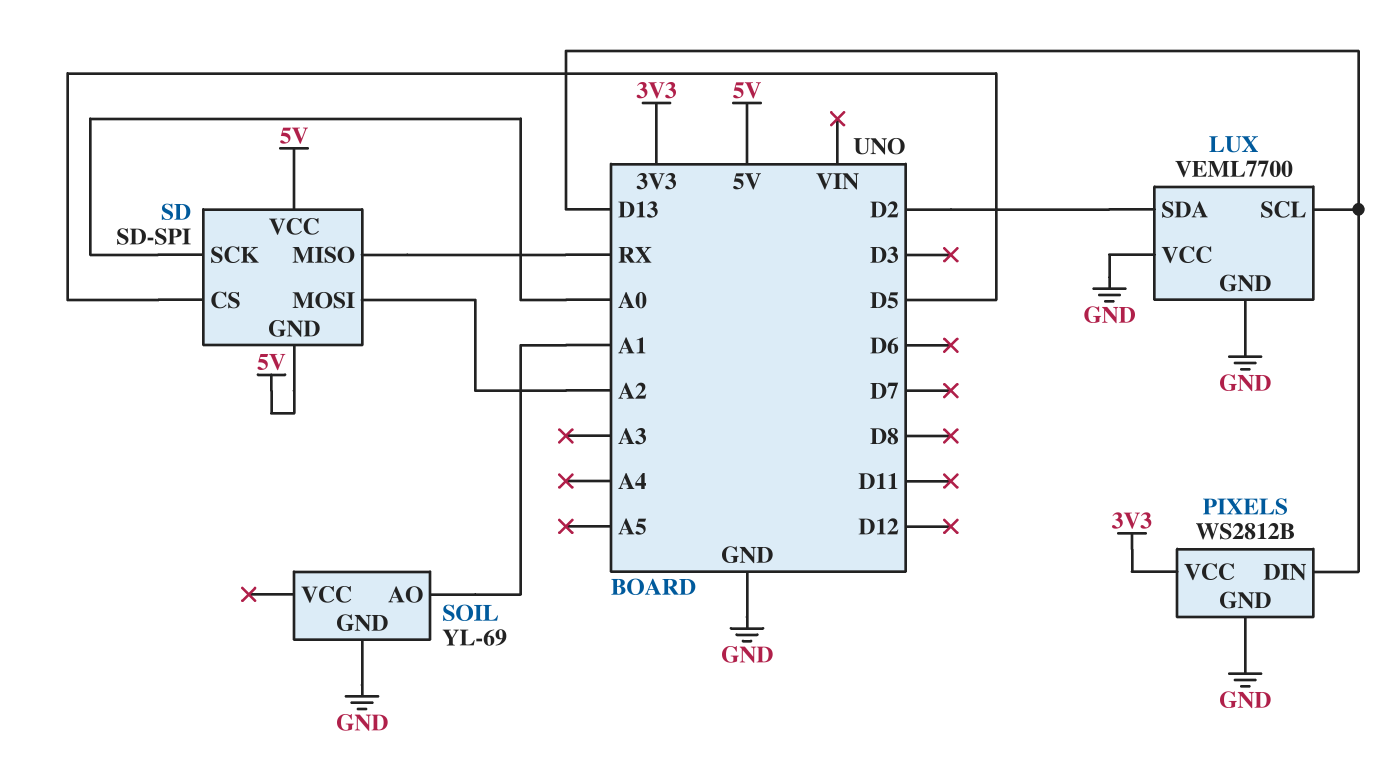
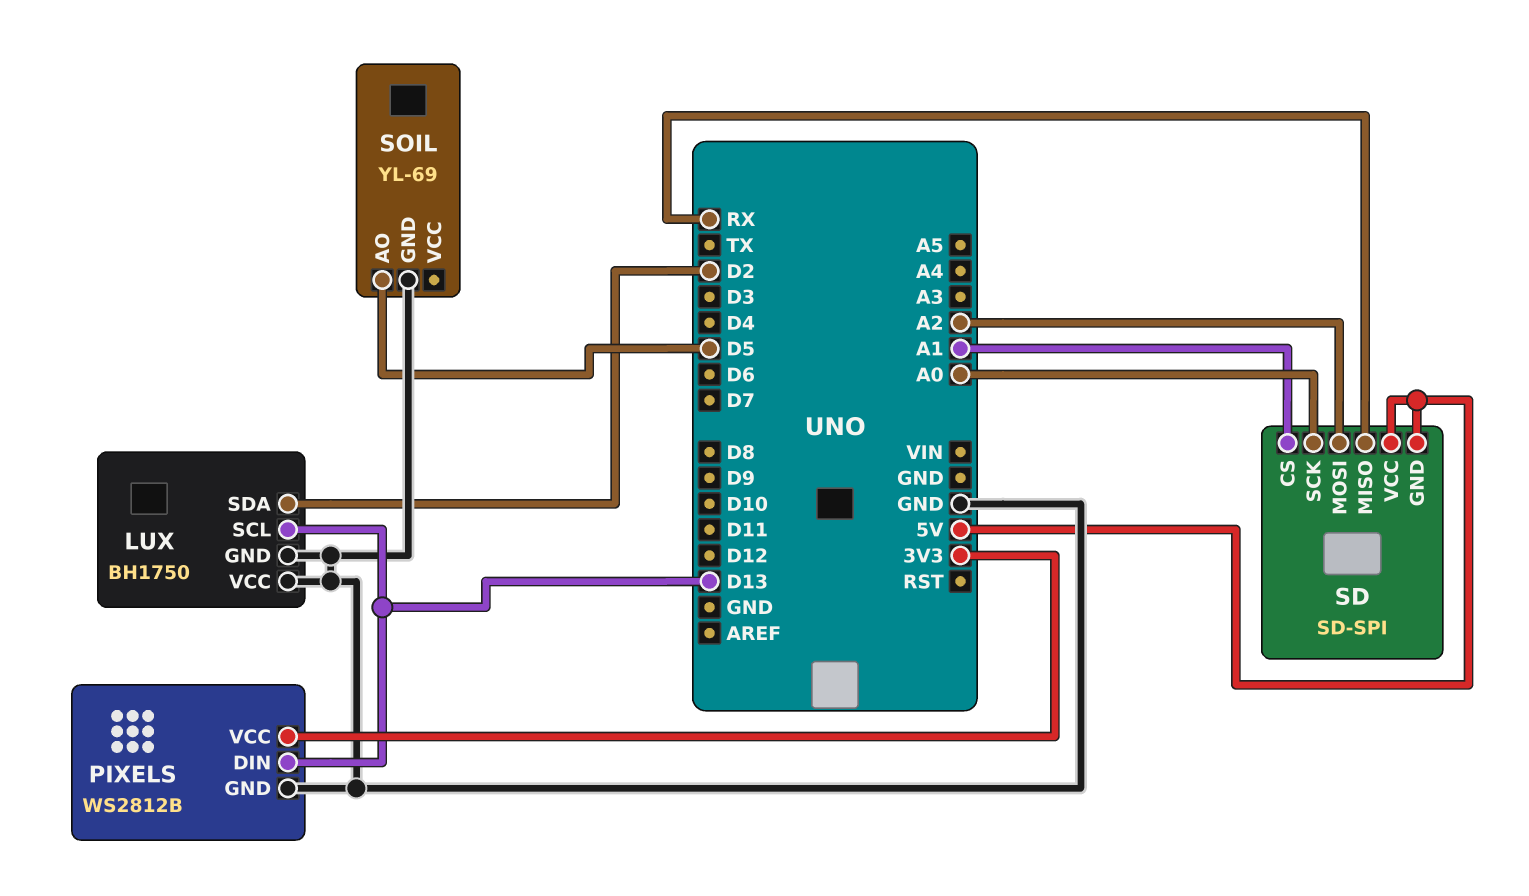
LUX: VEML7700 -> BH1750
SD pin CS: D5 -> A1
SOIL pin AO: A1 -> D5

